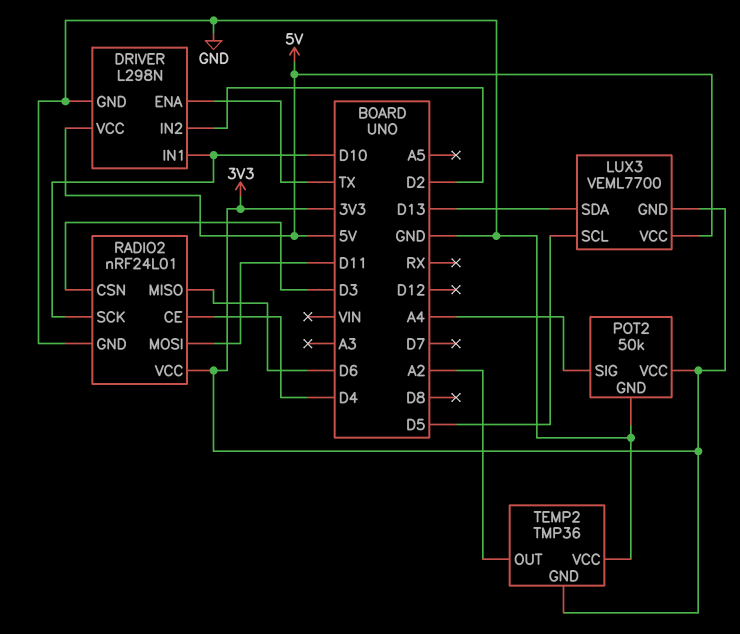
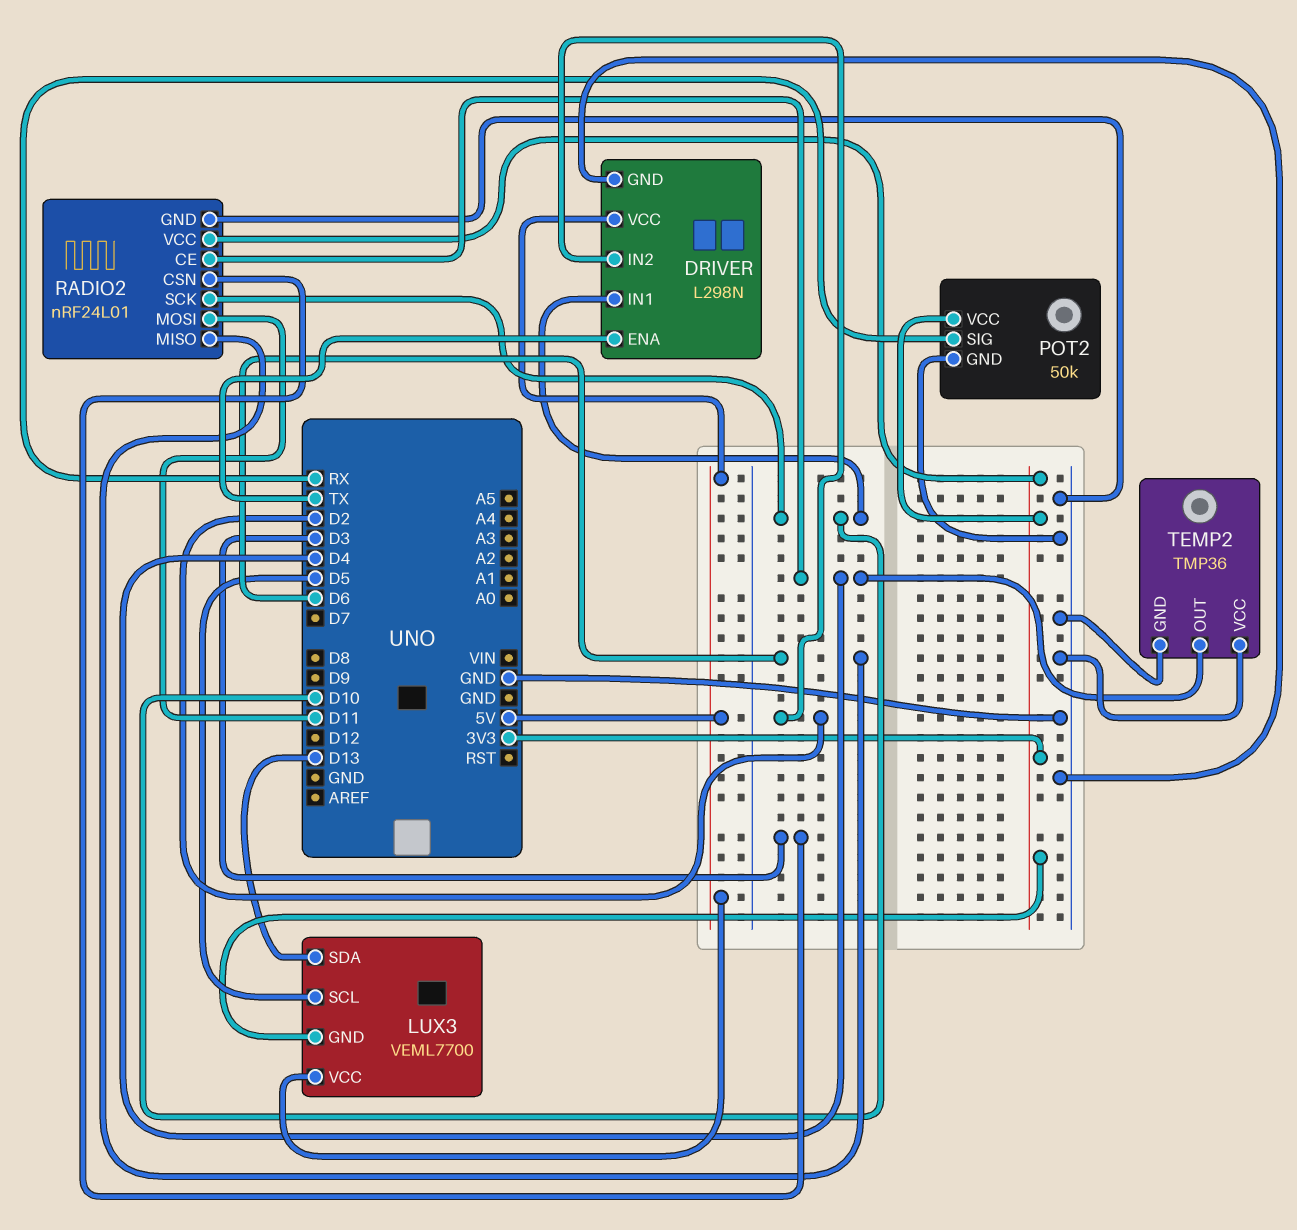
POT2 pin SIG: A4 -> RX
TEMP2 pin GND: 3V3 -> GND
TEMP2 pin OUT: A2 -> D4

